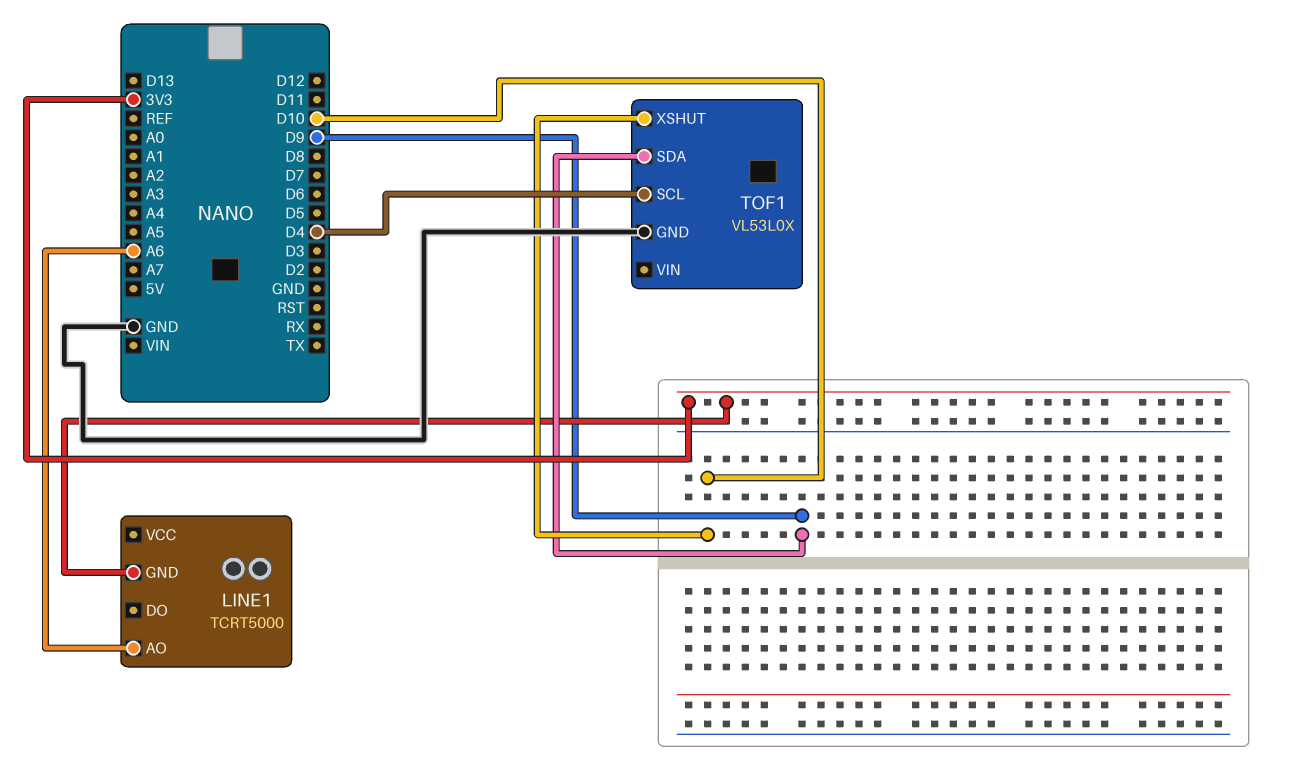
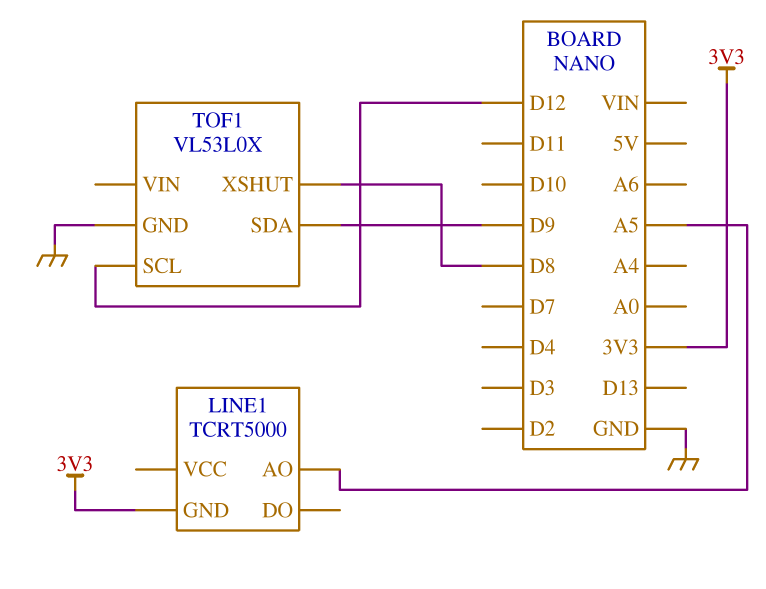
LINE1 pin AO: A6 -> A5
TOF1 pin SCL: D4 -> D12
TOF1 pin XSHUT: D10 -> D8

